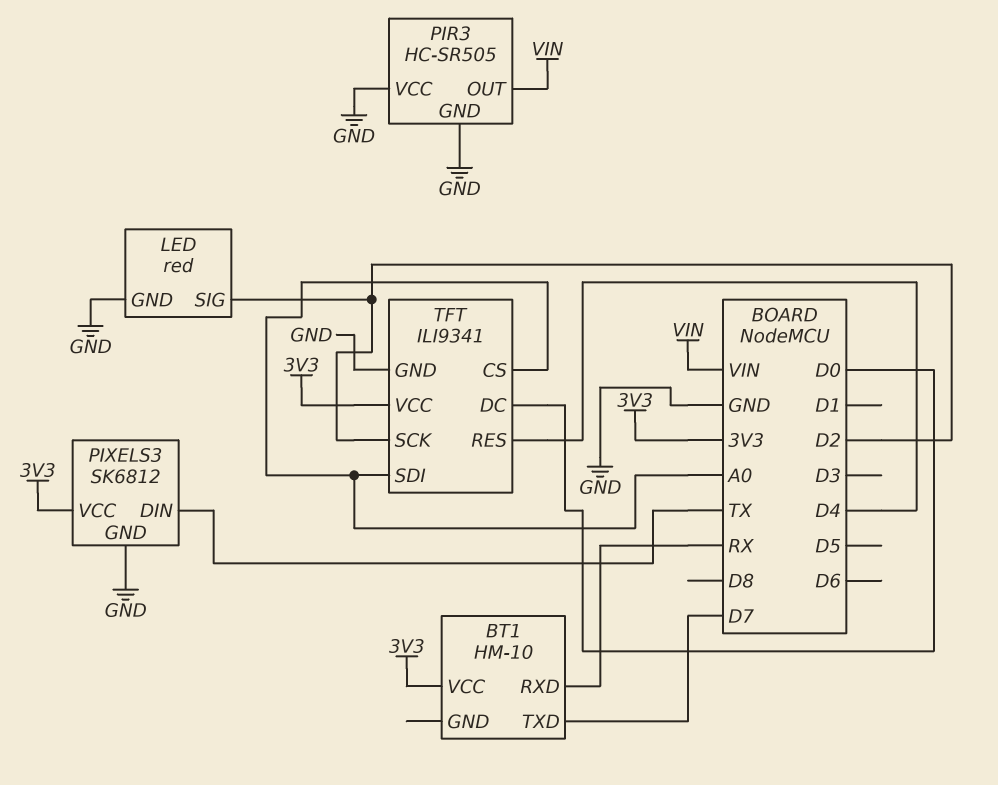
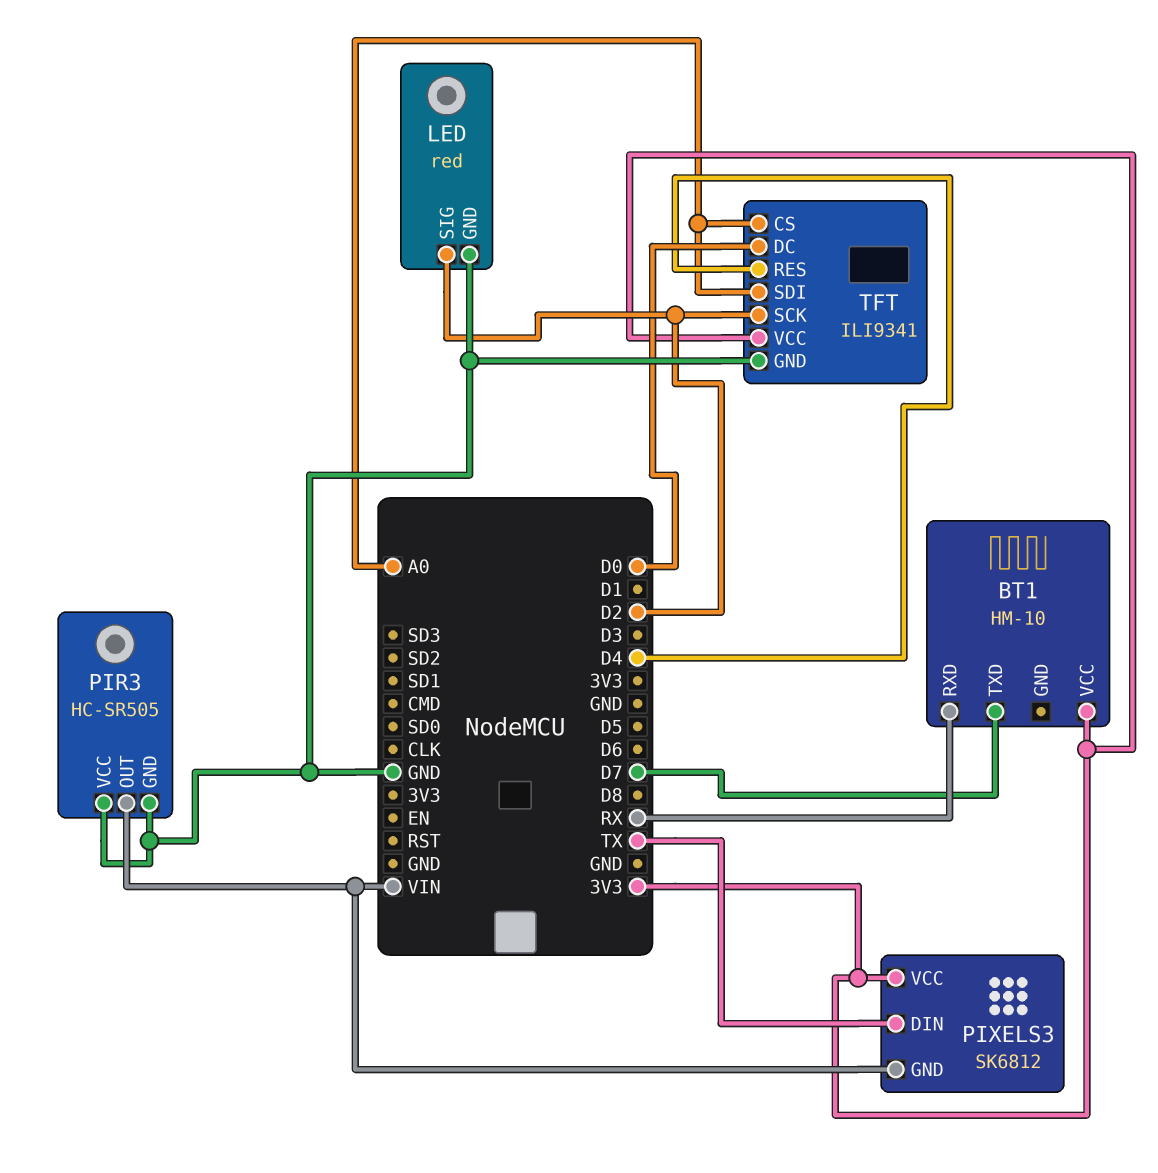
PIXELS3 pin GND: GND -> VIN

